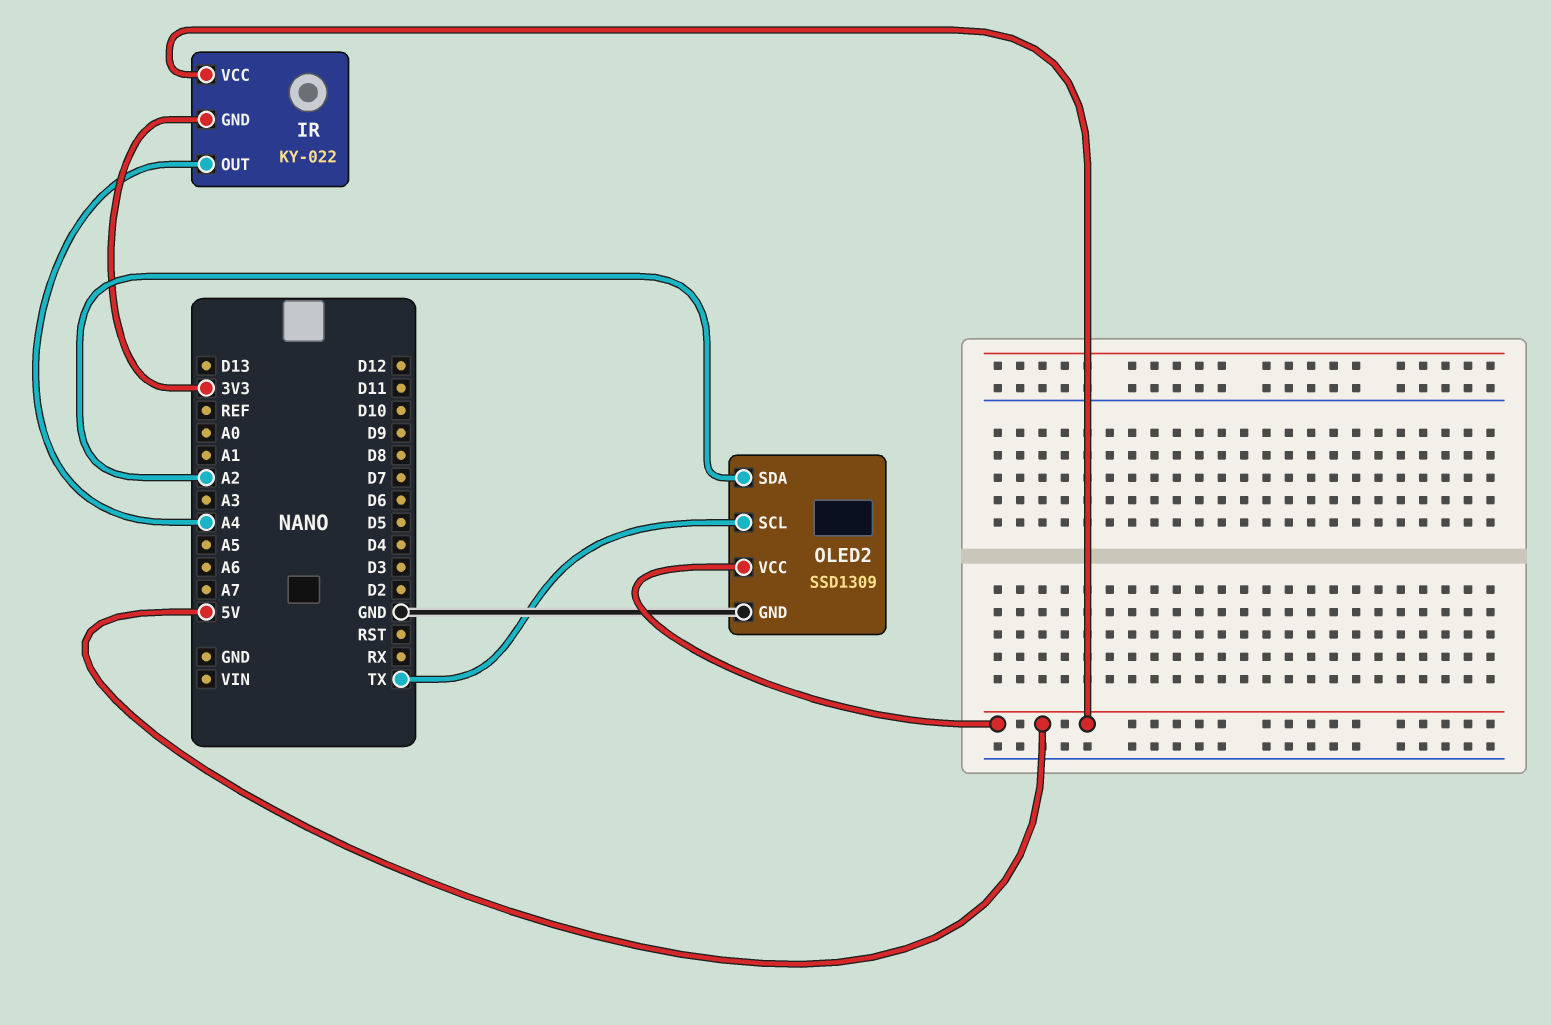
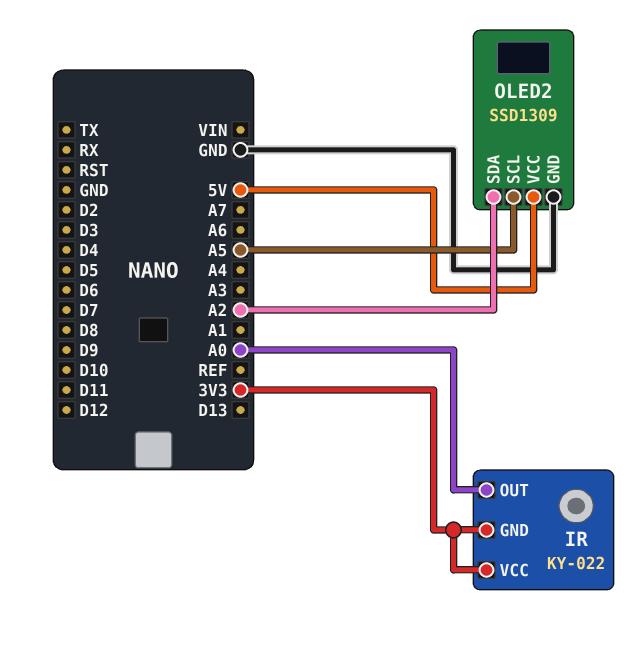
IR pin OUT: A4 -> A0
IR pin VCC: 5V -> 3V3
OLED2 pin SCL: TX -> A5

